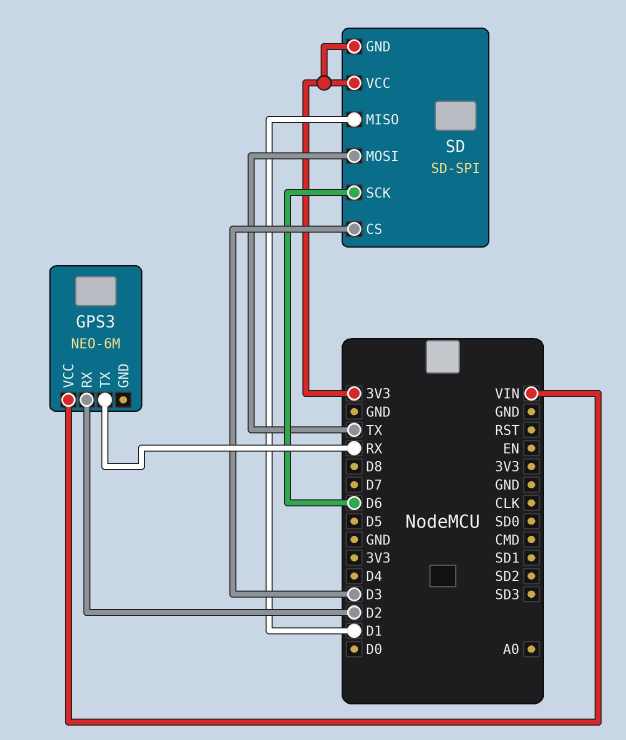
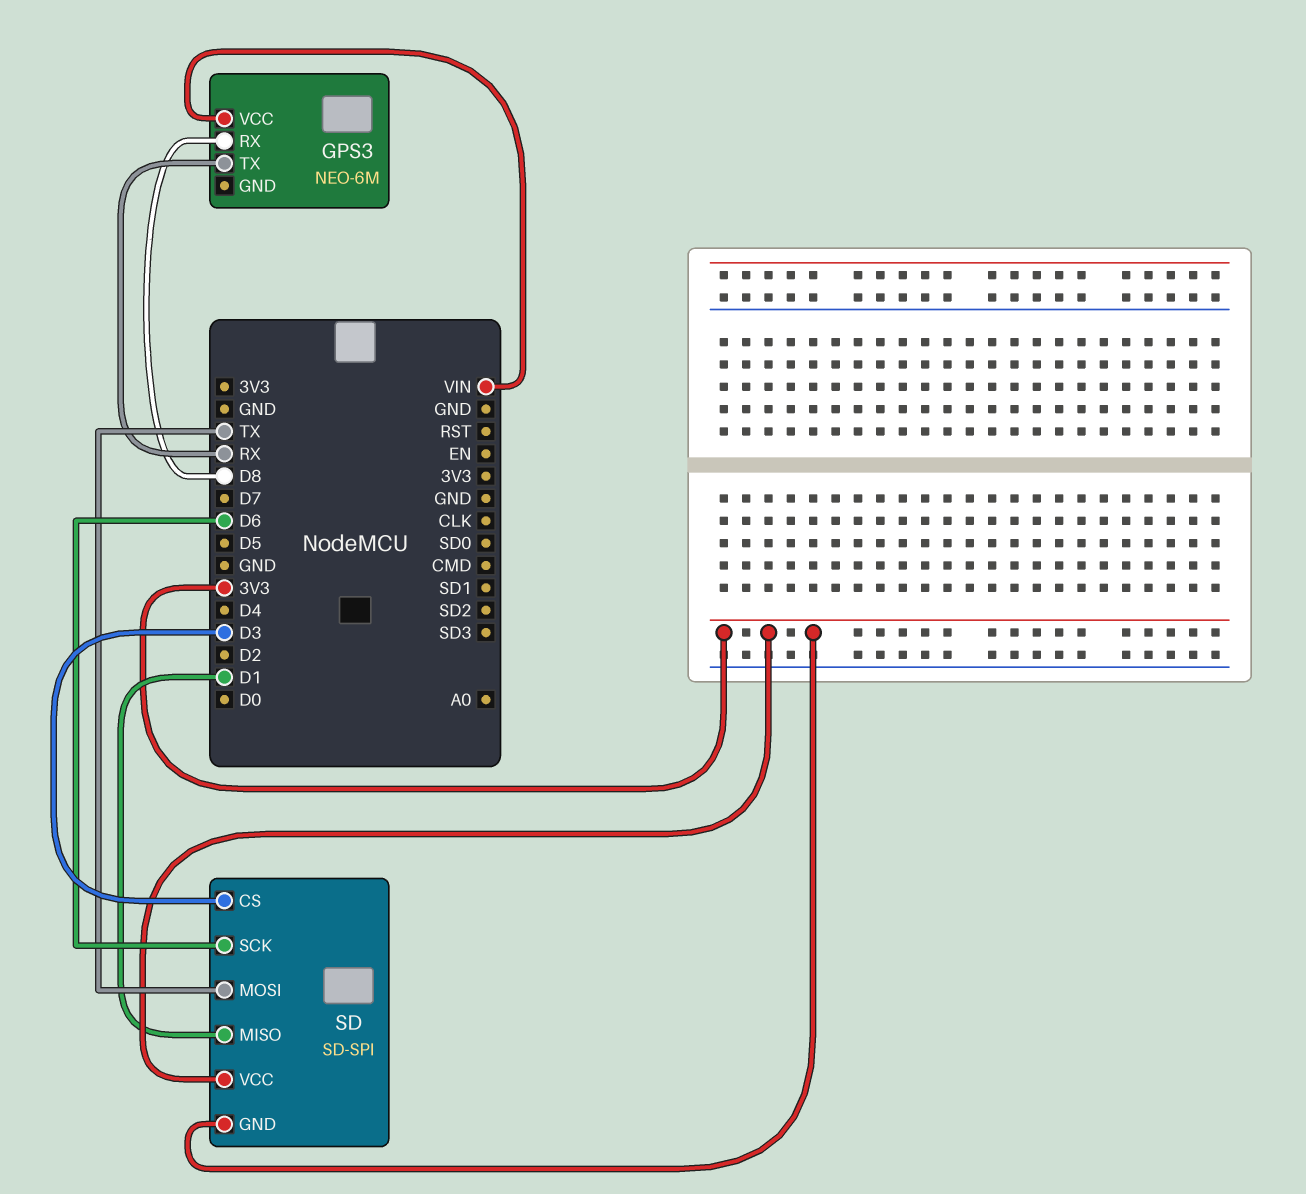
GPS3 pin RX: D2 -> D8

